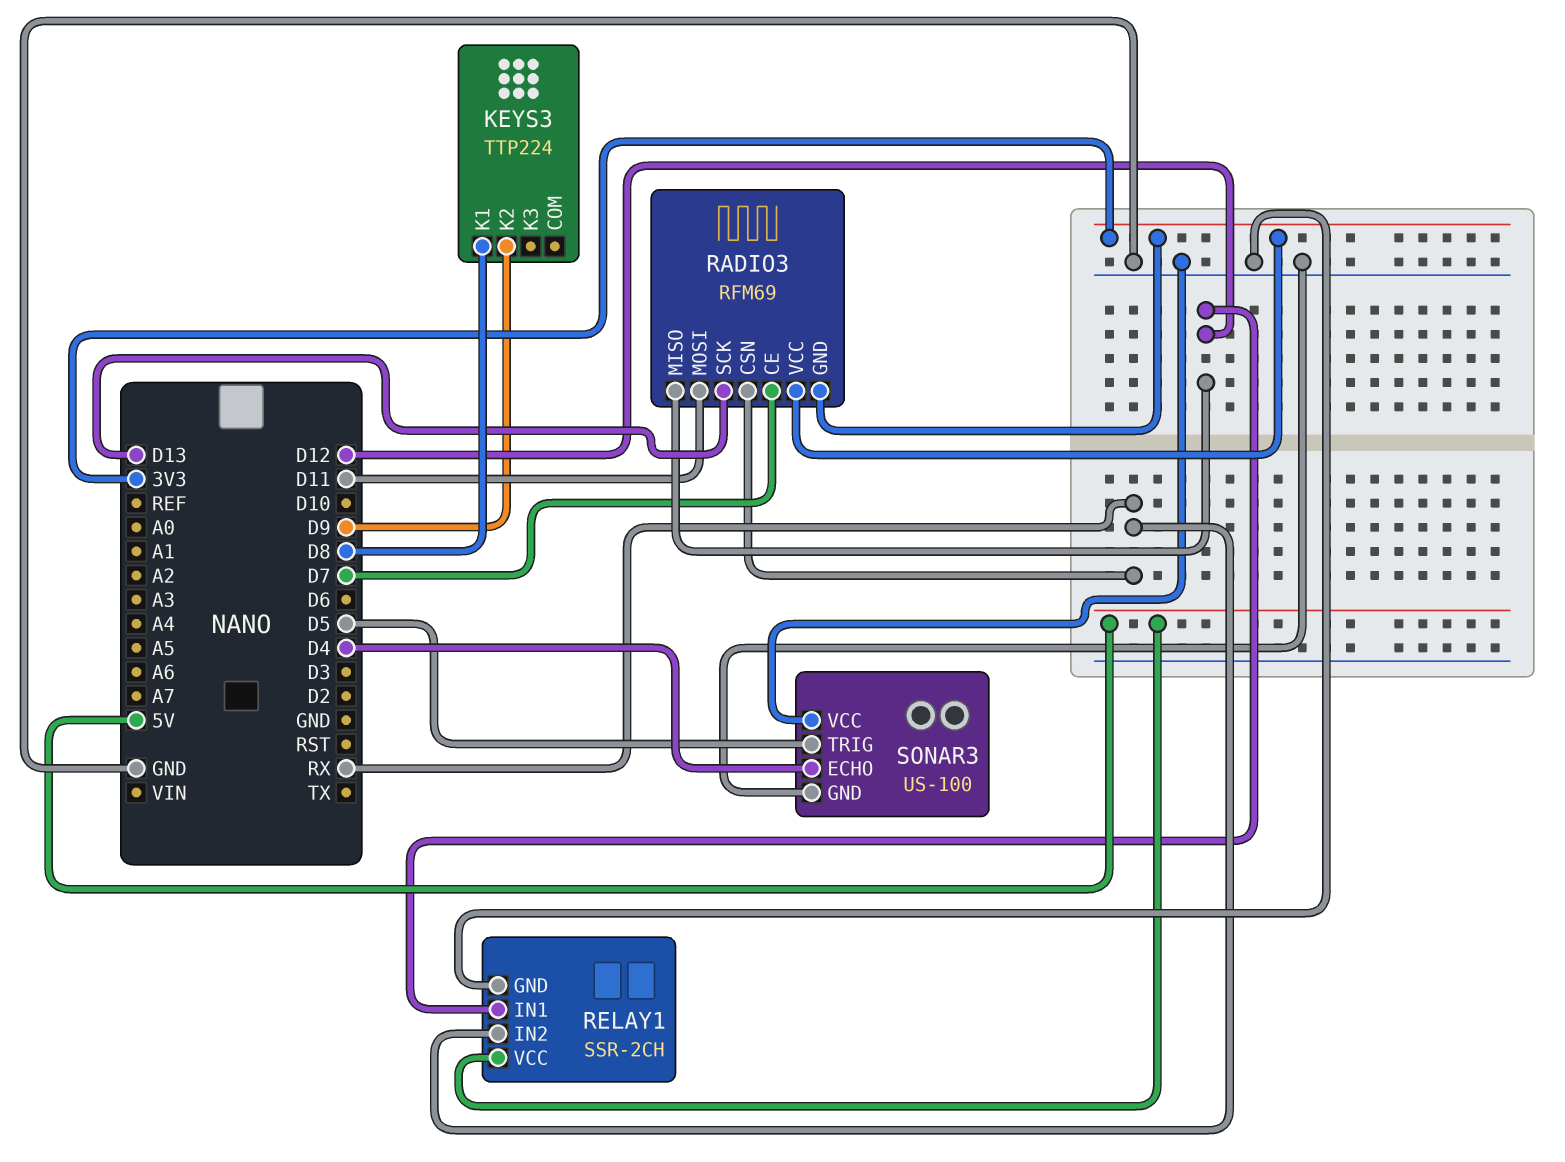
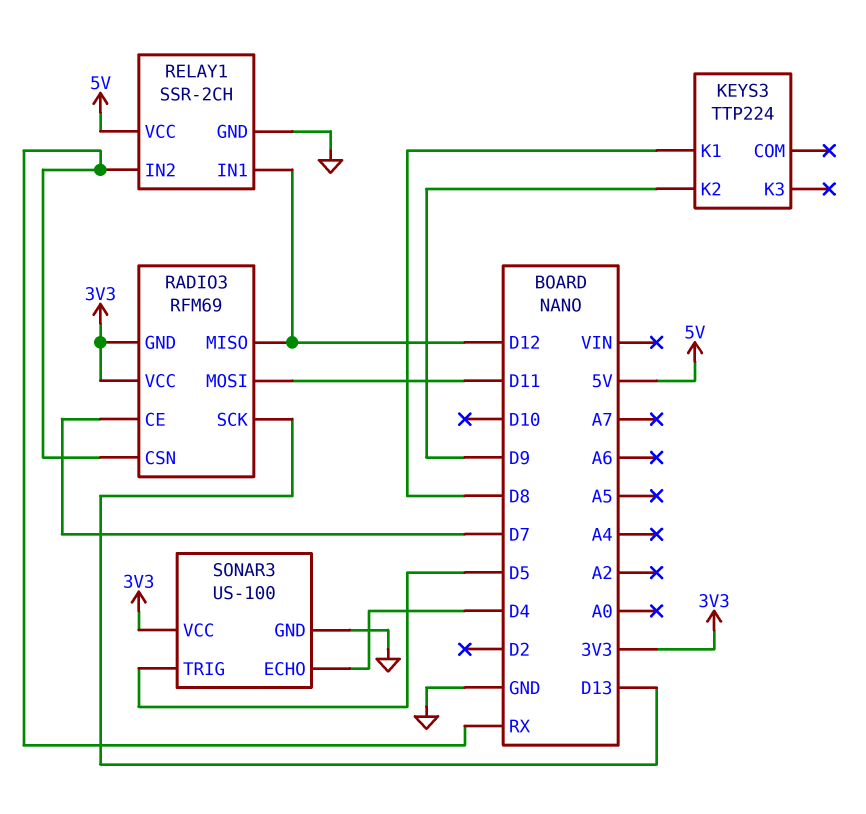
SONAR3 pin VCC: GND -> 3V3

